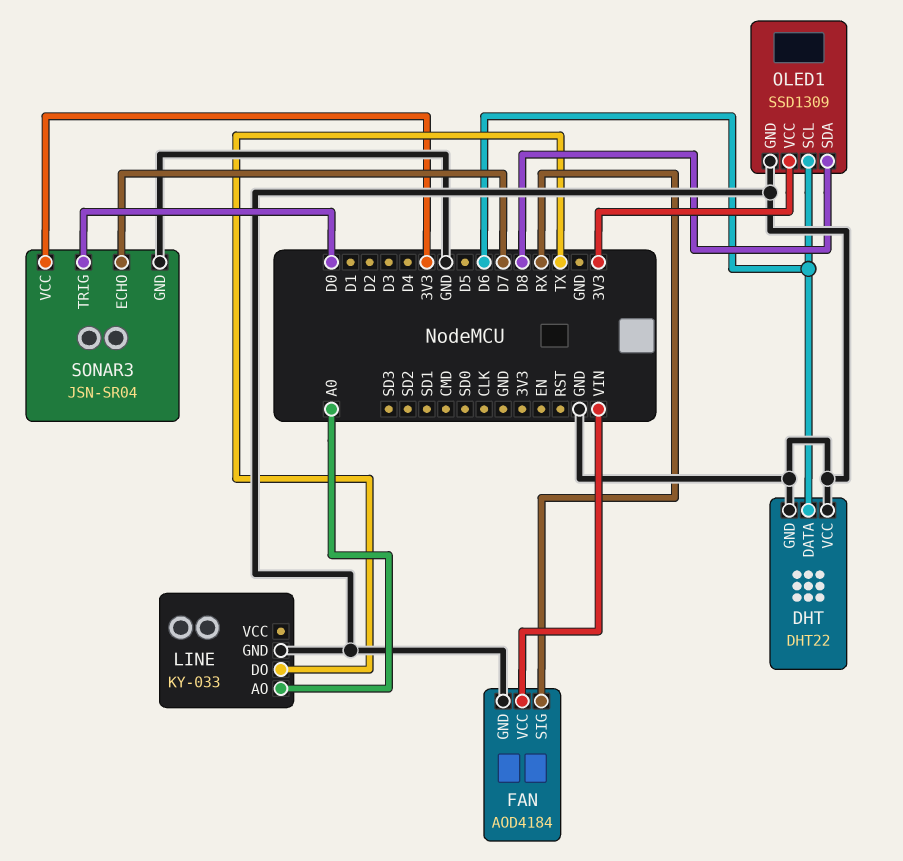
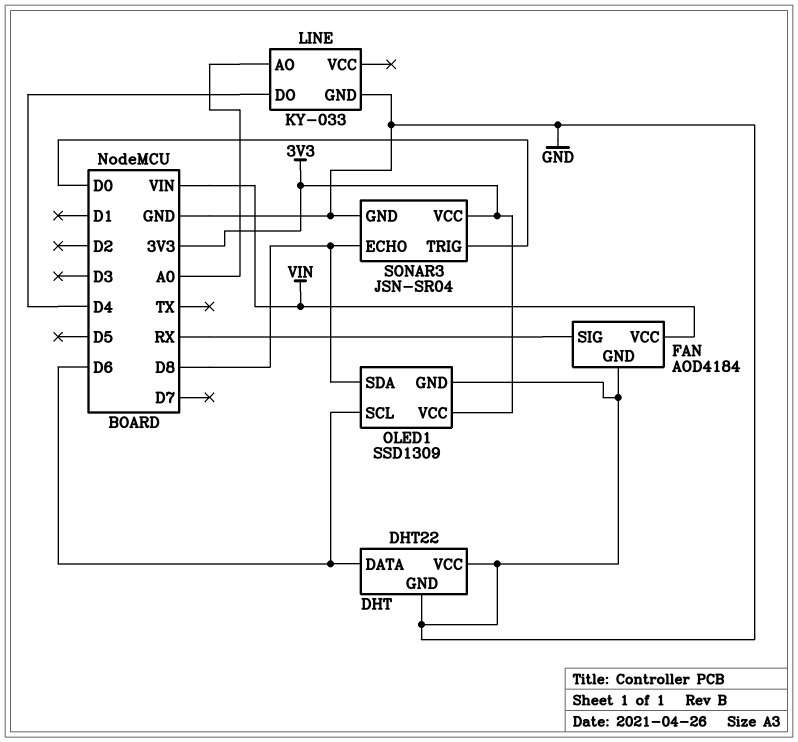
LINE pin DO: TX -> D4
SONAR3 pin ECHO: D7 -> D8

